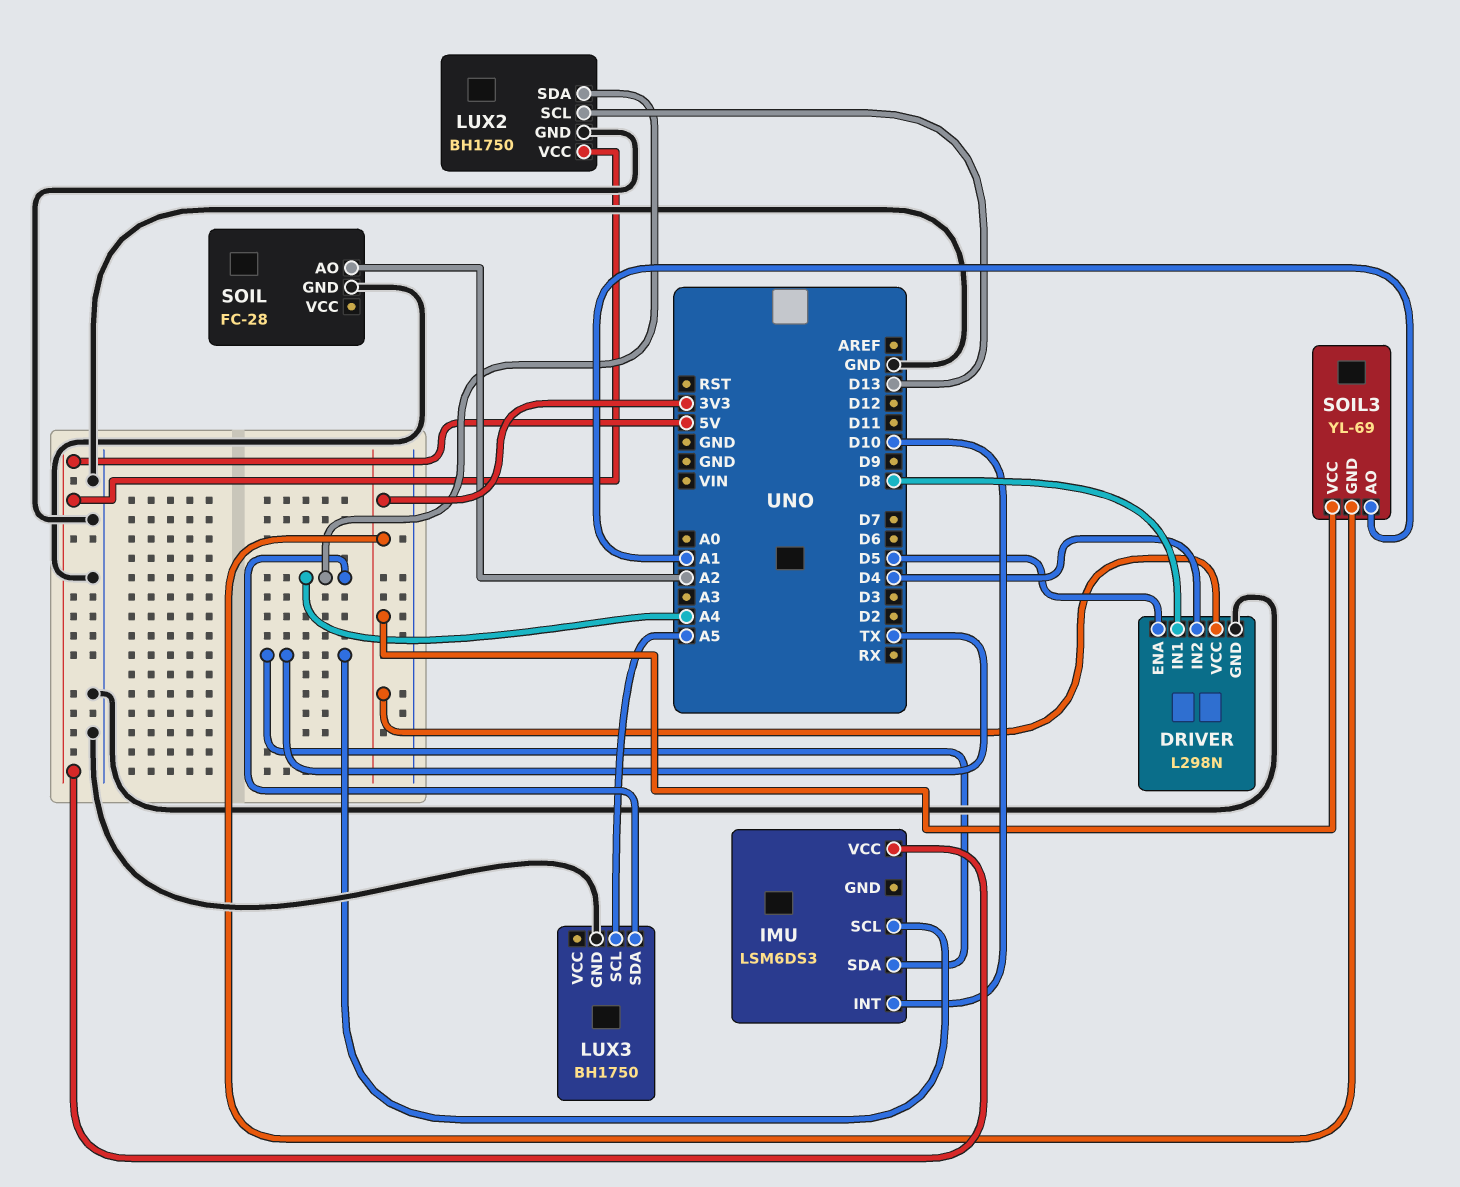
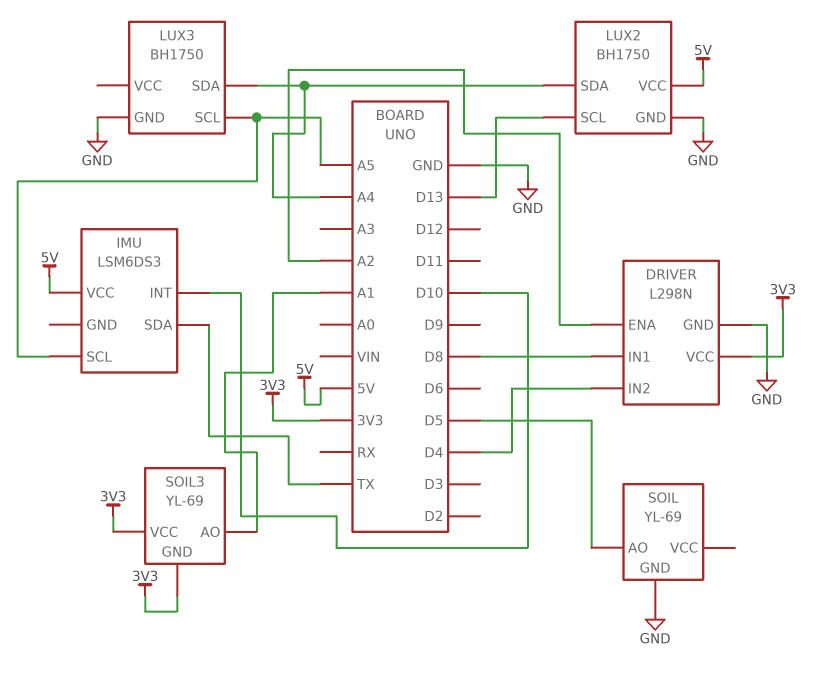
DRIVER pin ENA: D5 -> A2
IMU pin SCL: TX -> A5
SOIL: FC-28 -> YL-69
SOIL pin AO: A2 -> D5

